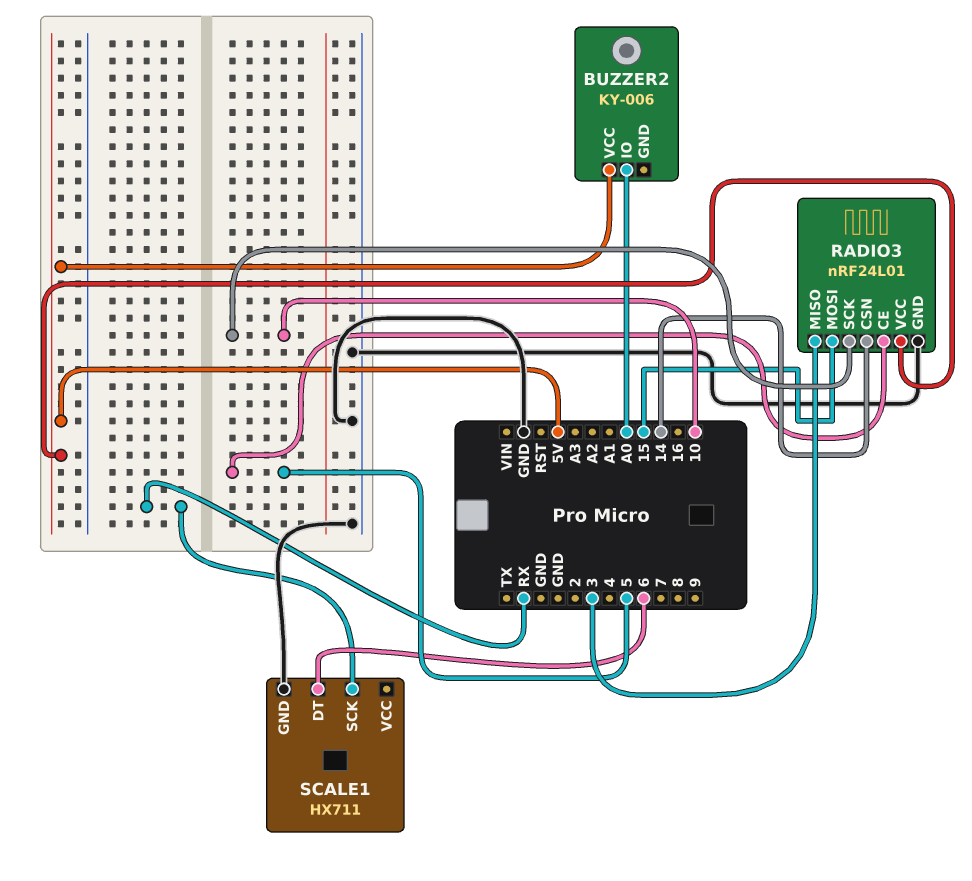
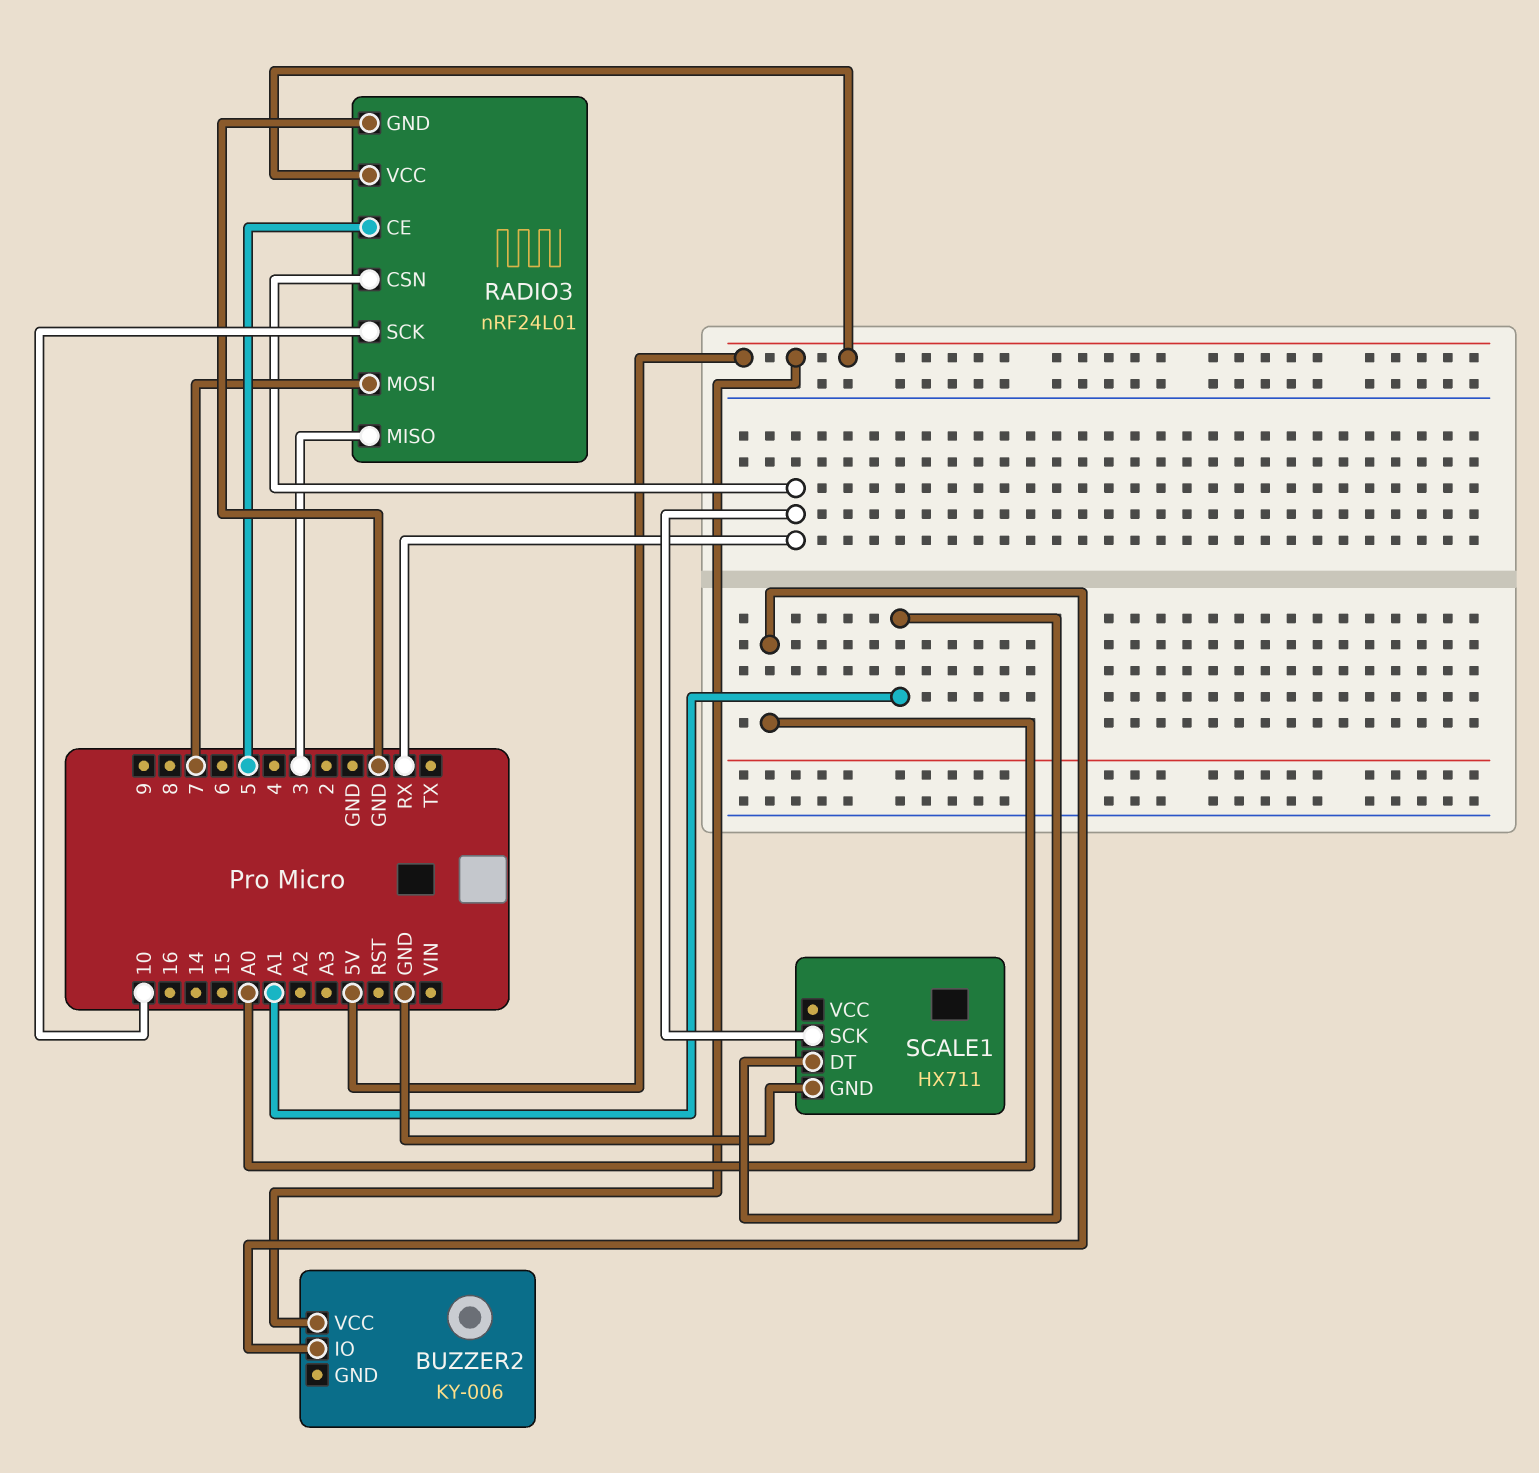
RADIO3 pin CSN: 14 -> RX
RADIO3 pin MOSI: 15 -> 7
SCALE1 pin DT: 6 -> A1

